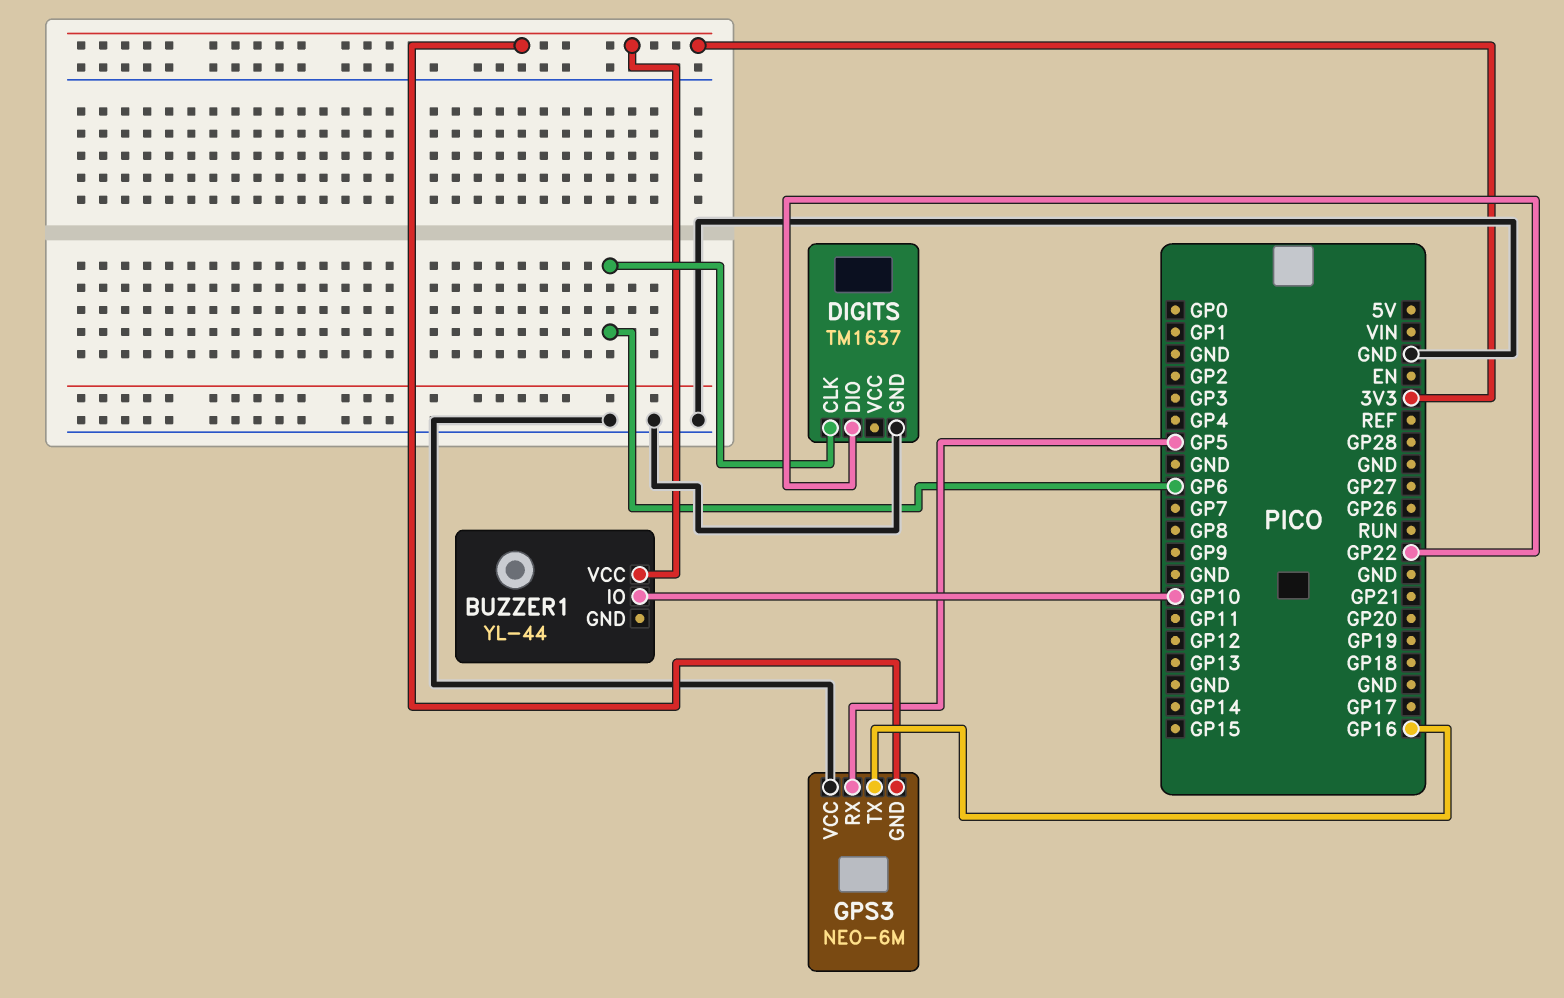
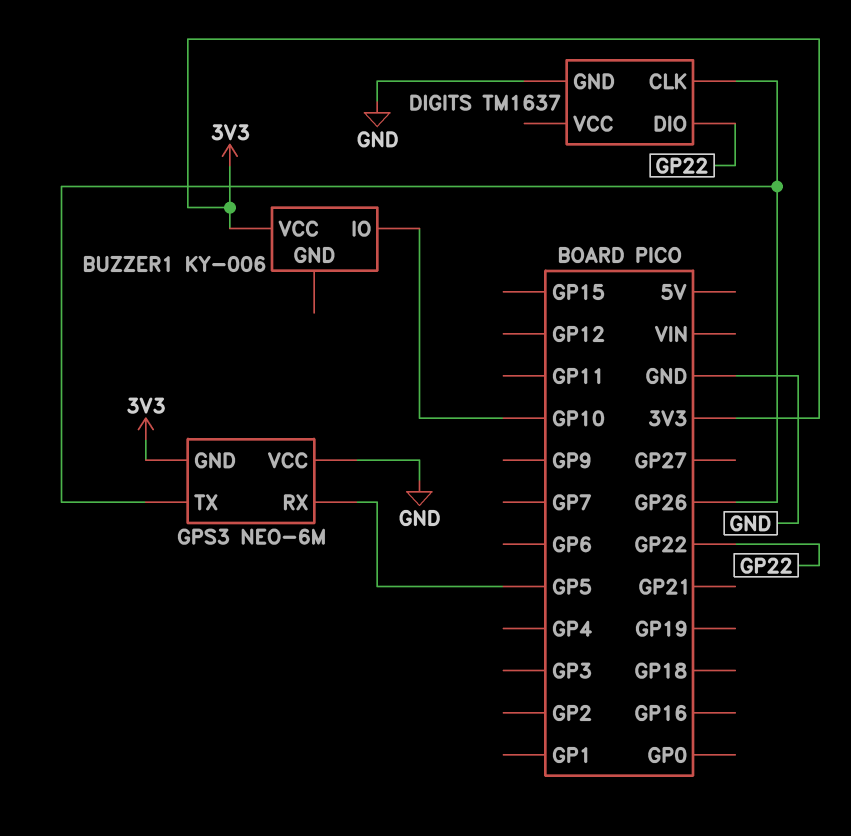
BUZZER1: YL-44 -> KY-006
DIGITS pin CLK: GP6 -> GP26
GPS3 pin TX: GP16 -> GP26

